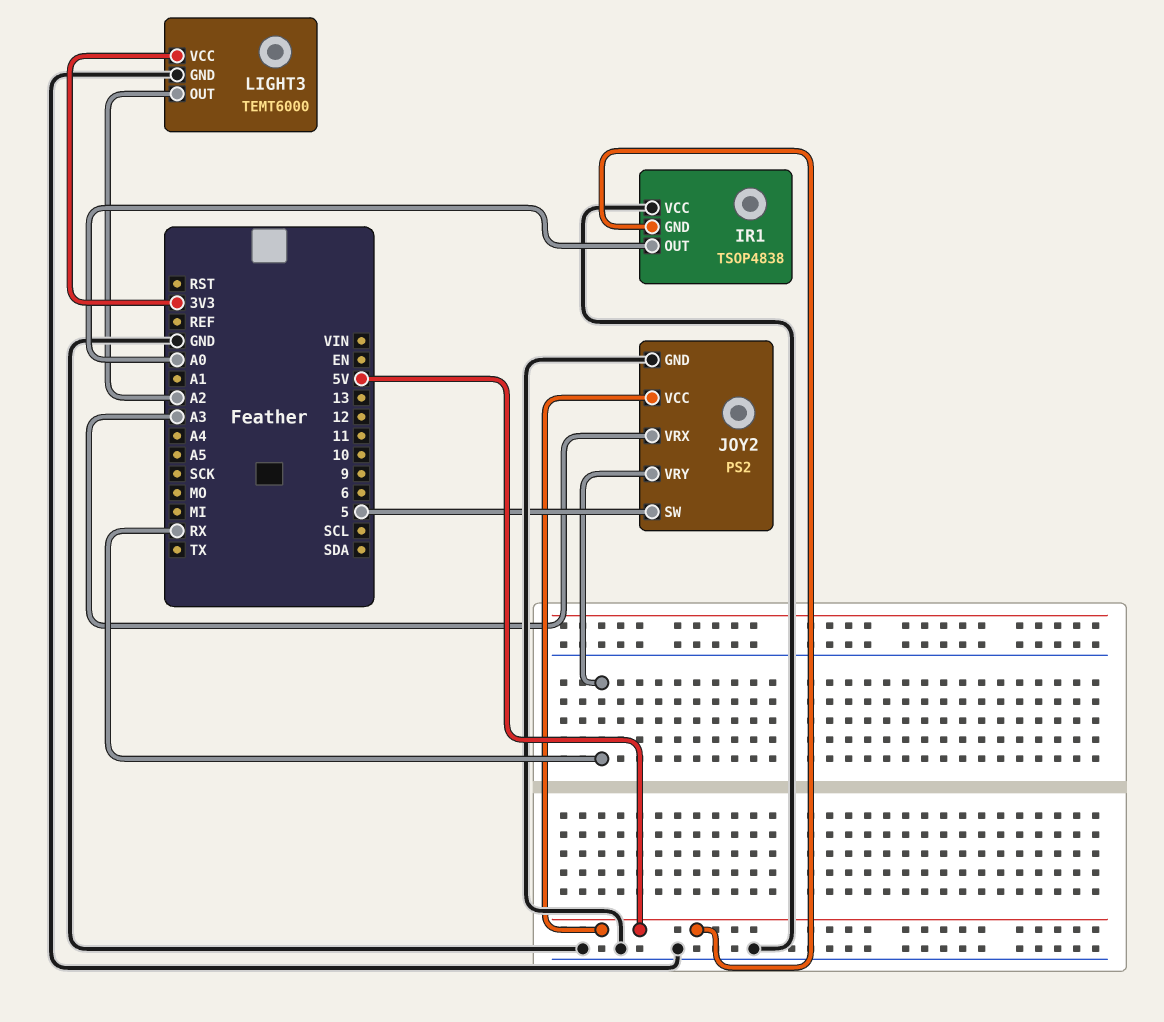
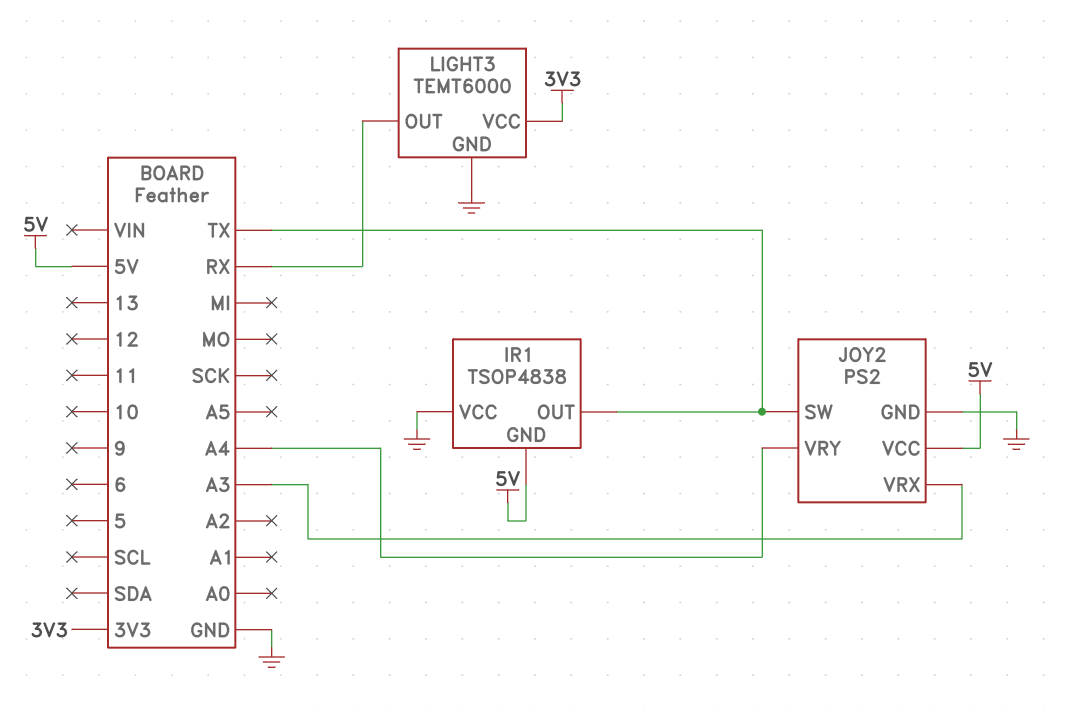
IR1 pin OUT: A0 -> TX
JOY2 pin SW: 5 -> TX
JOY2 pin VRY: RX -> A4
LIGHT3 pin OUT: A2 -> RX

